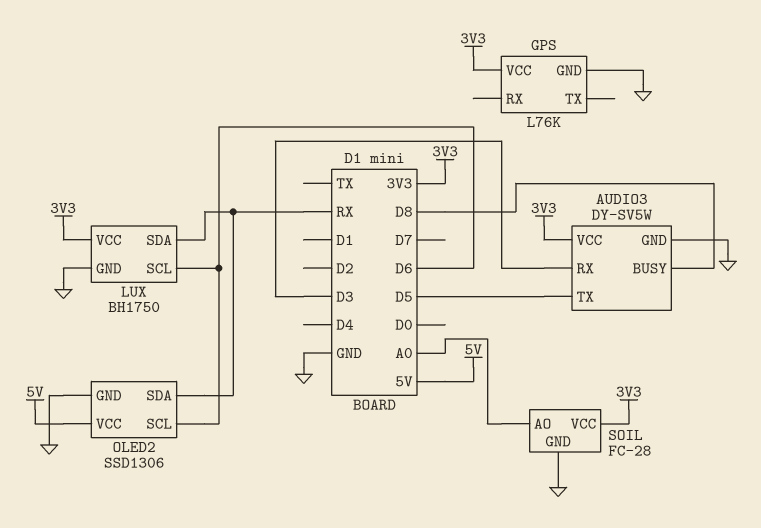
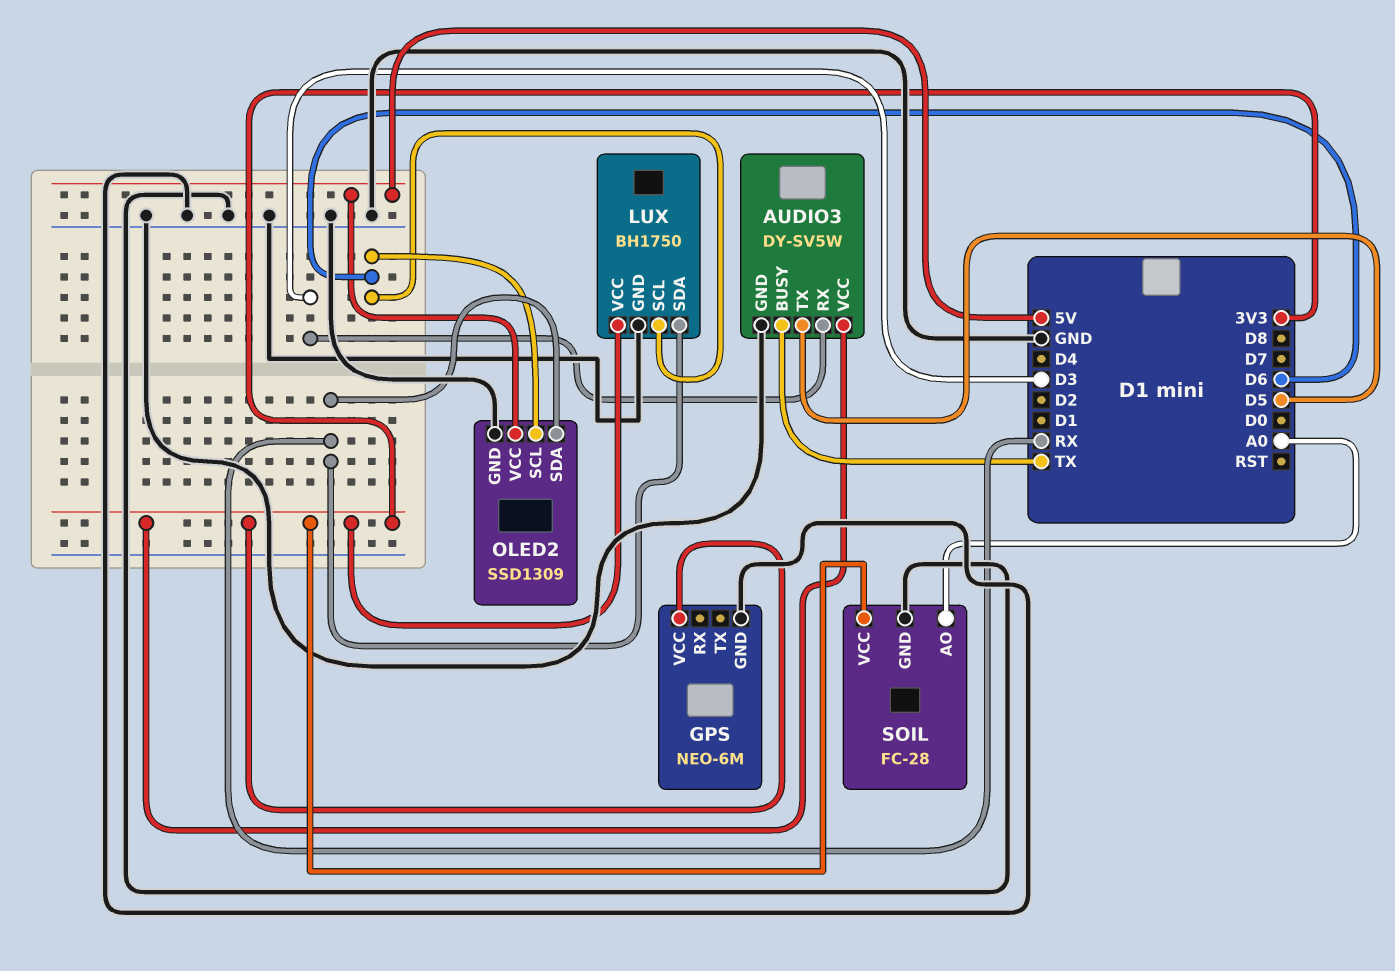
AUDIO3 pin BUSY: D8 -> TX
GPS: L76K -> NEO-6M
OLED2: SSD1306 -> SSD1309

